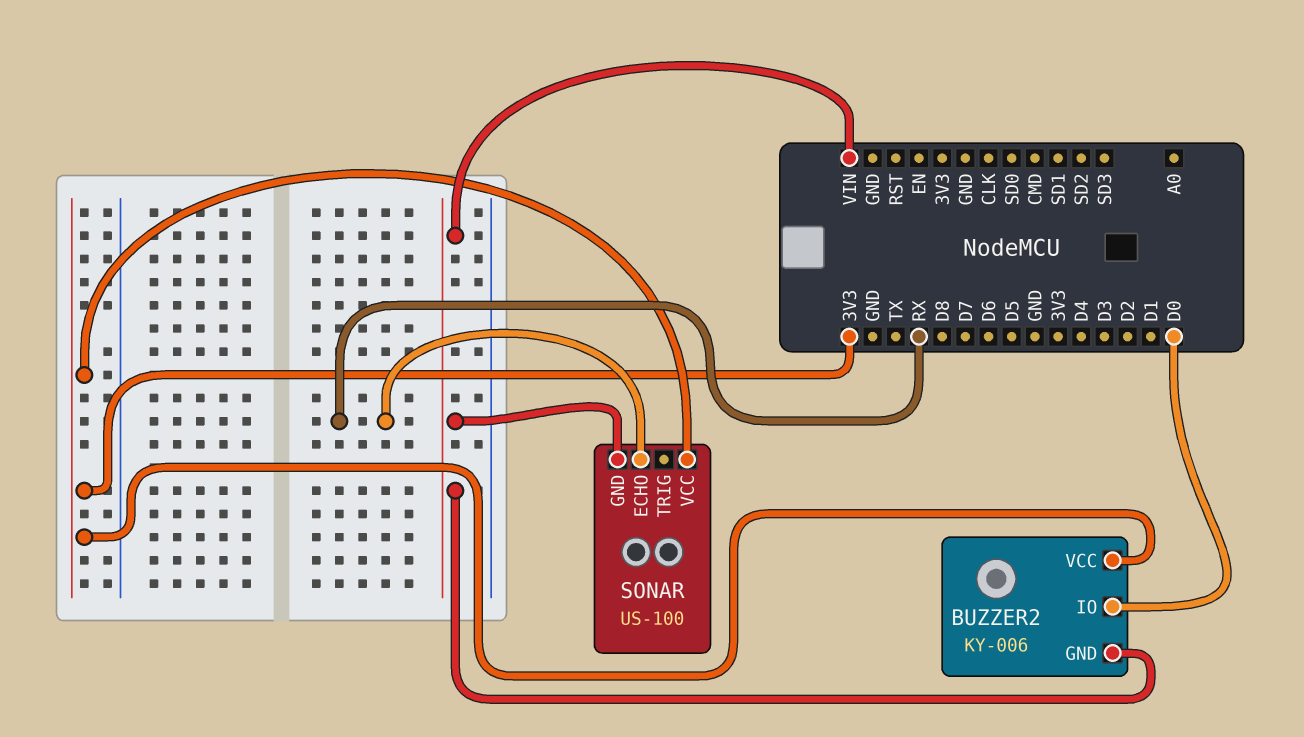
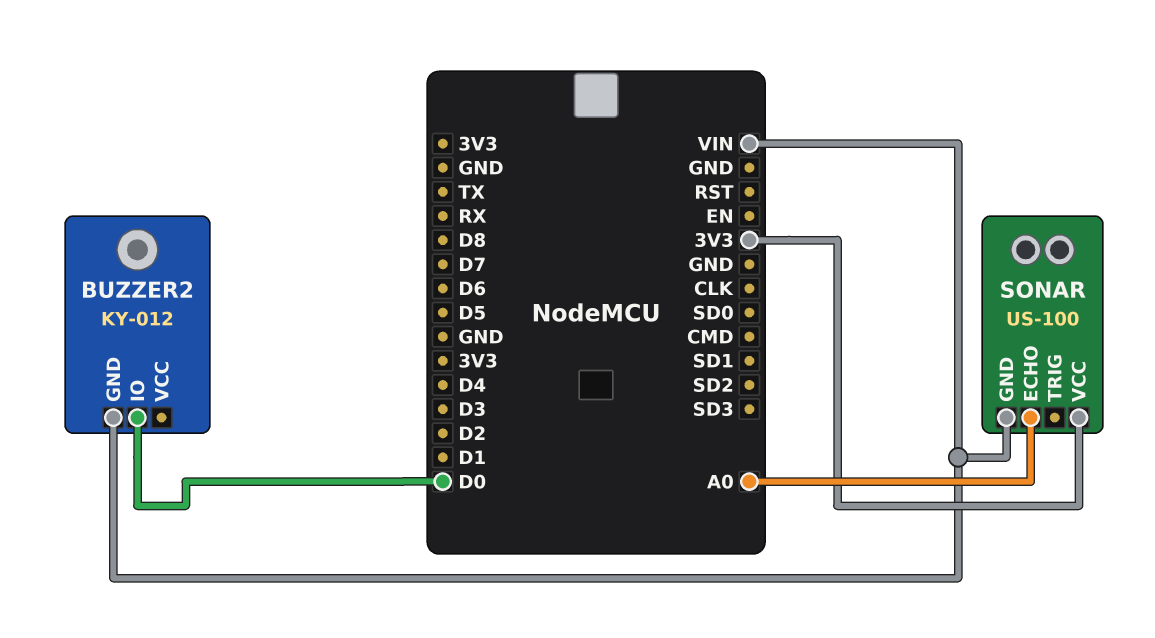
BUZZER2: KY-006 -> KY-012
BUZZER2 pin VCC: 3V3 -> none
SONAR pin ECHO: RX -> A0

